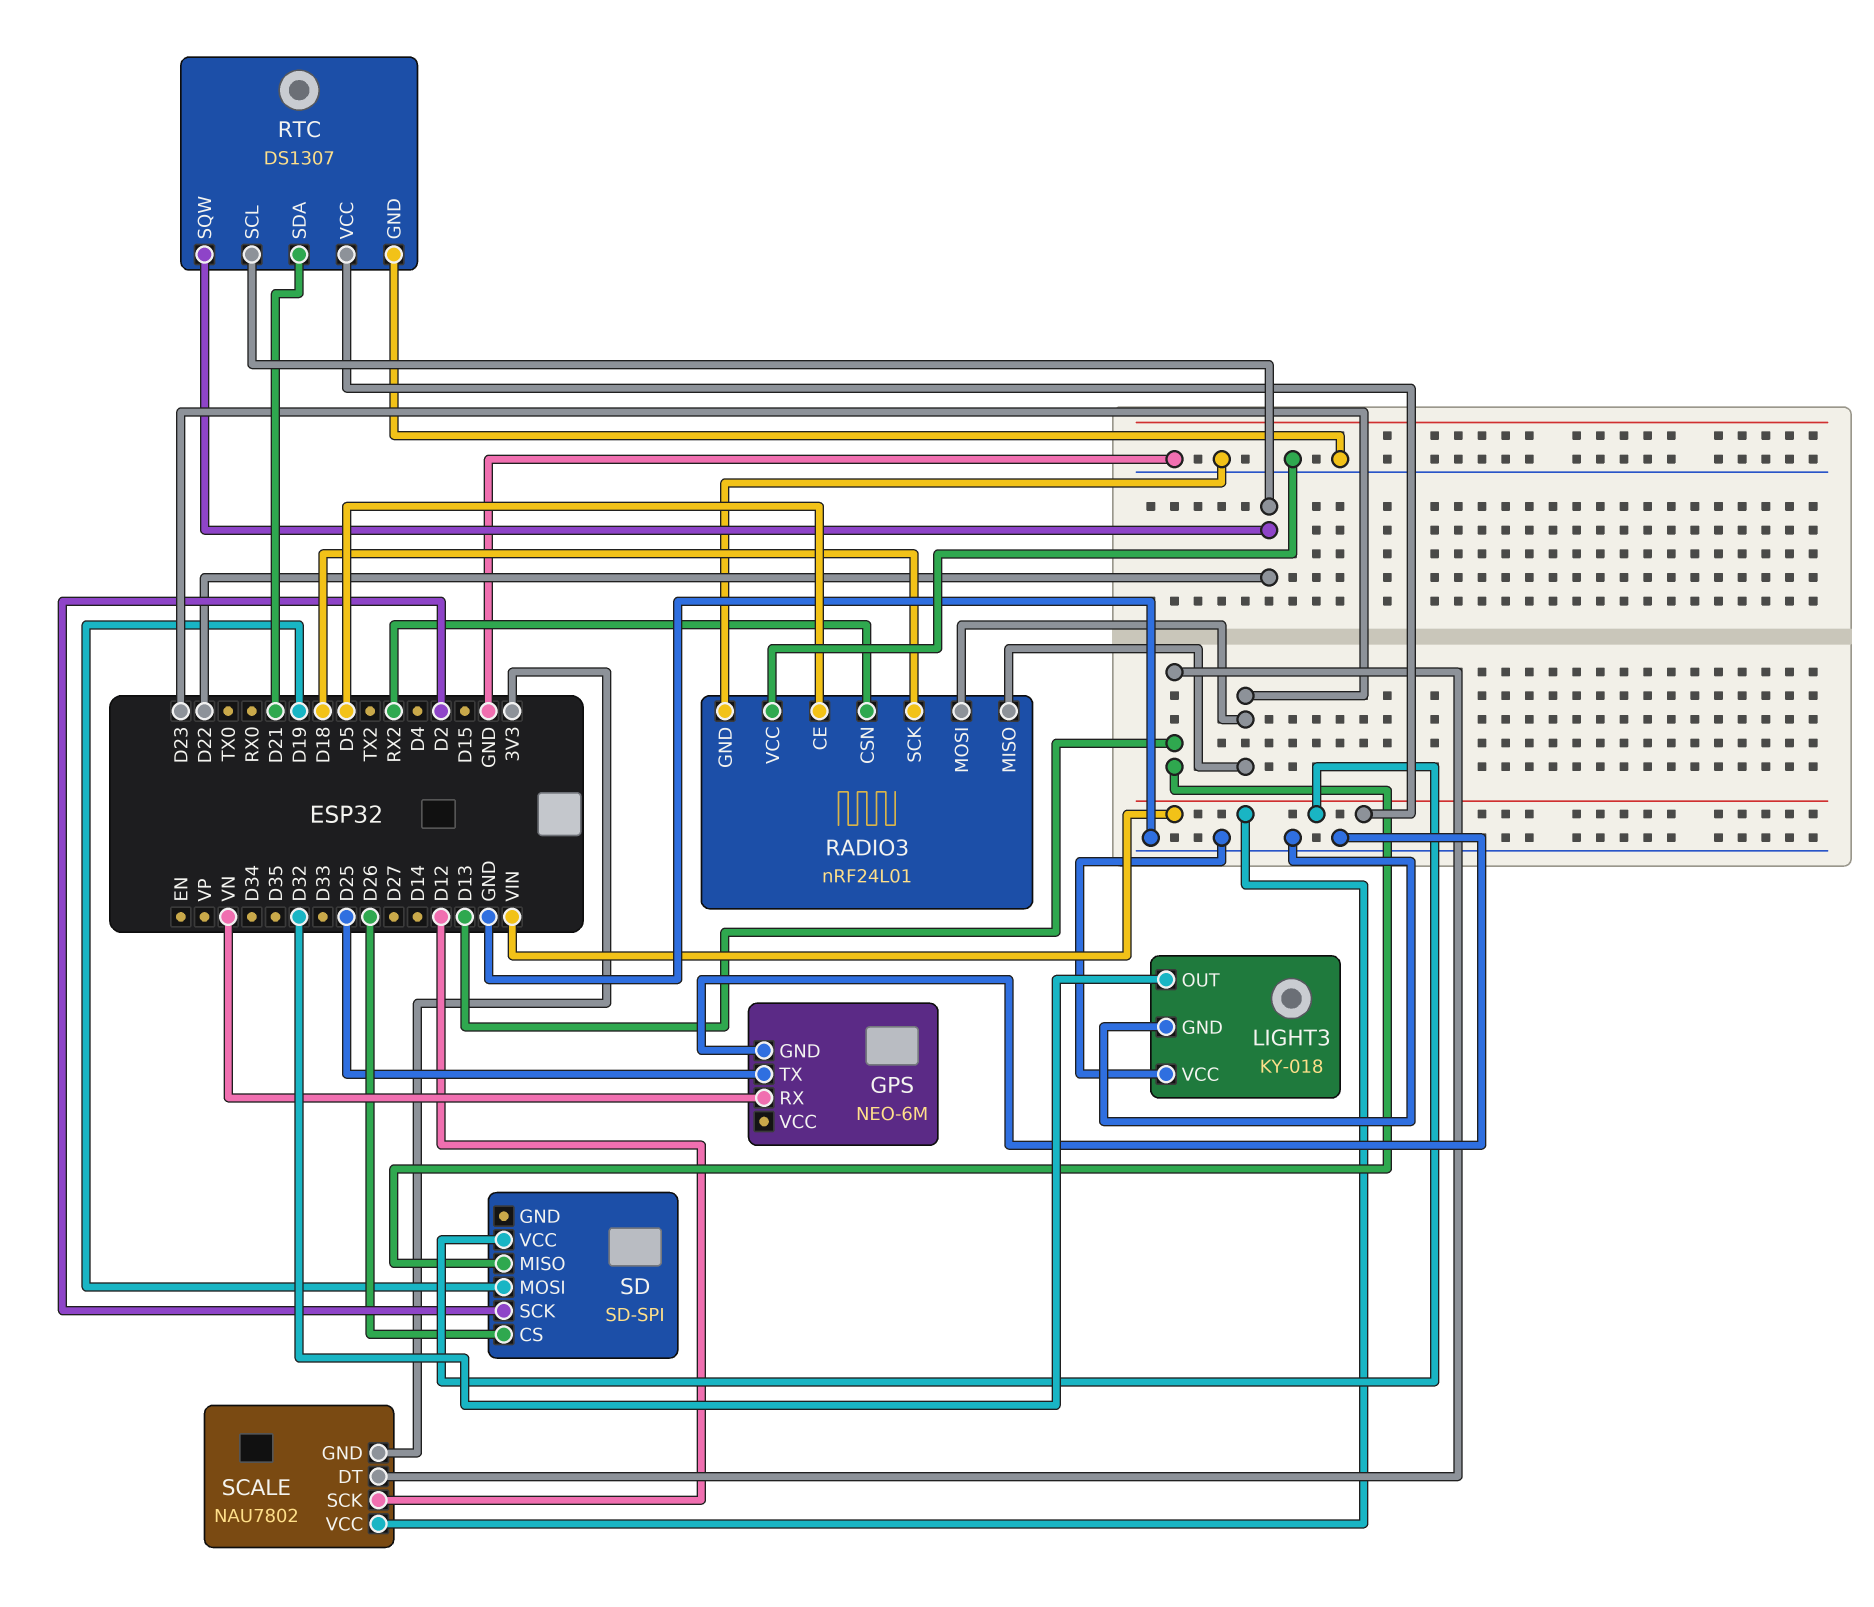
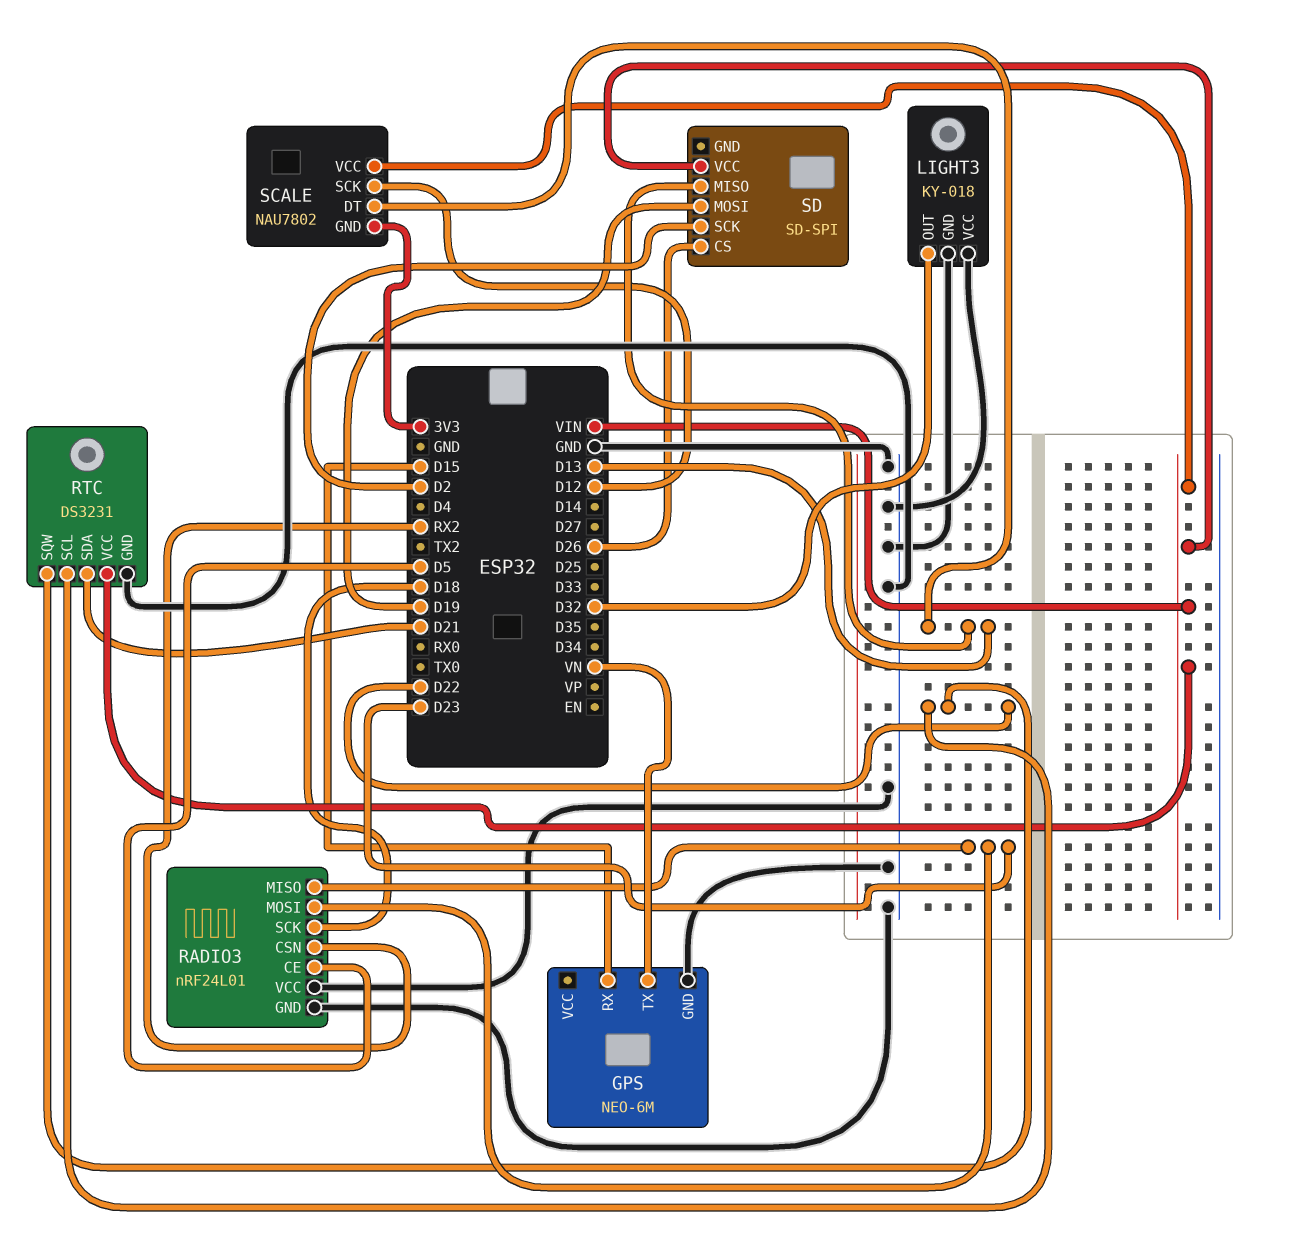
GPS pin RX: VN -> D15
GPS pin TX: D25 -> VN
RTC: DS1307 -> DS3231

